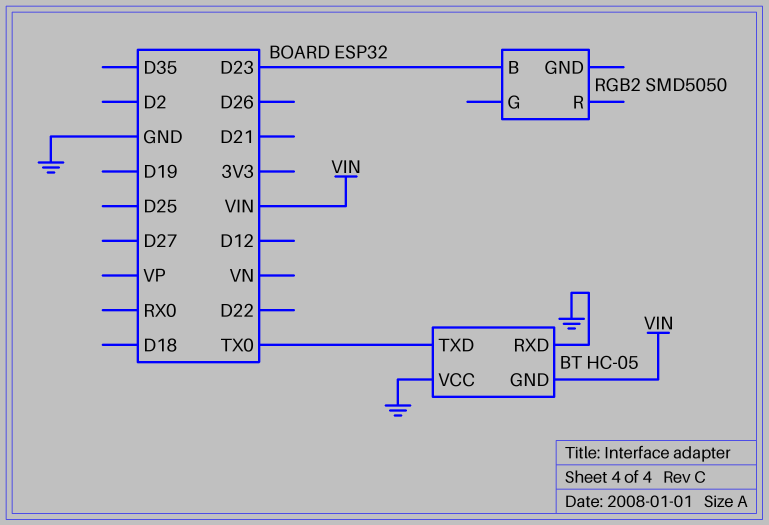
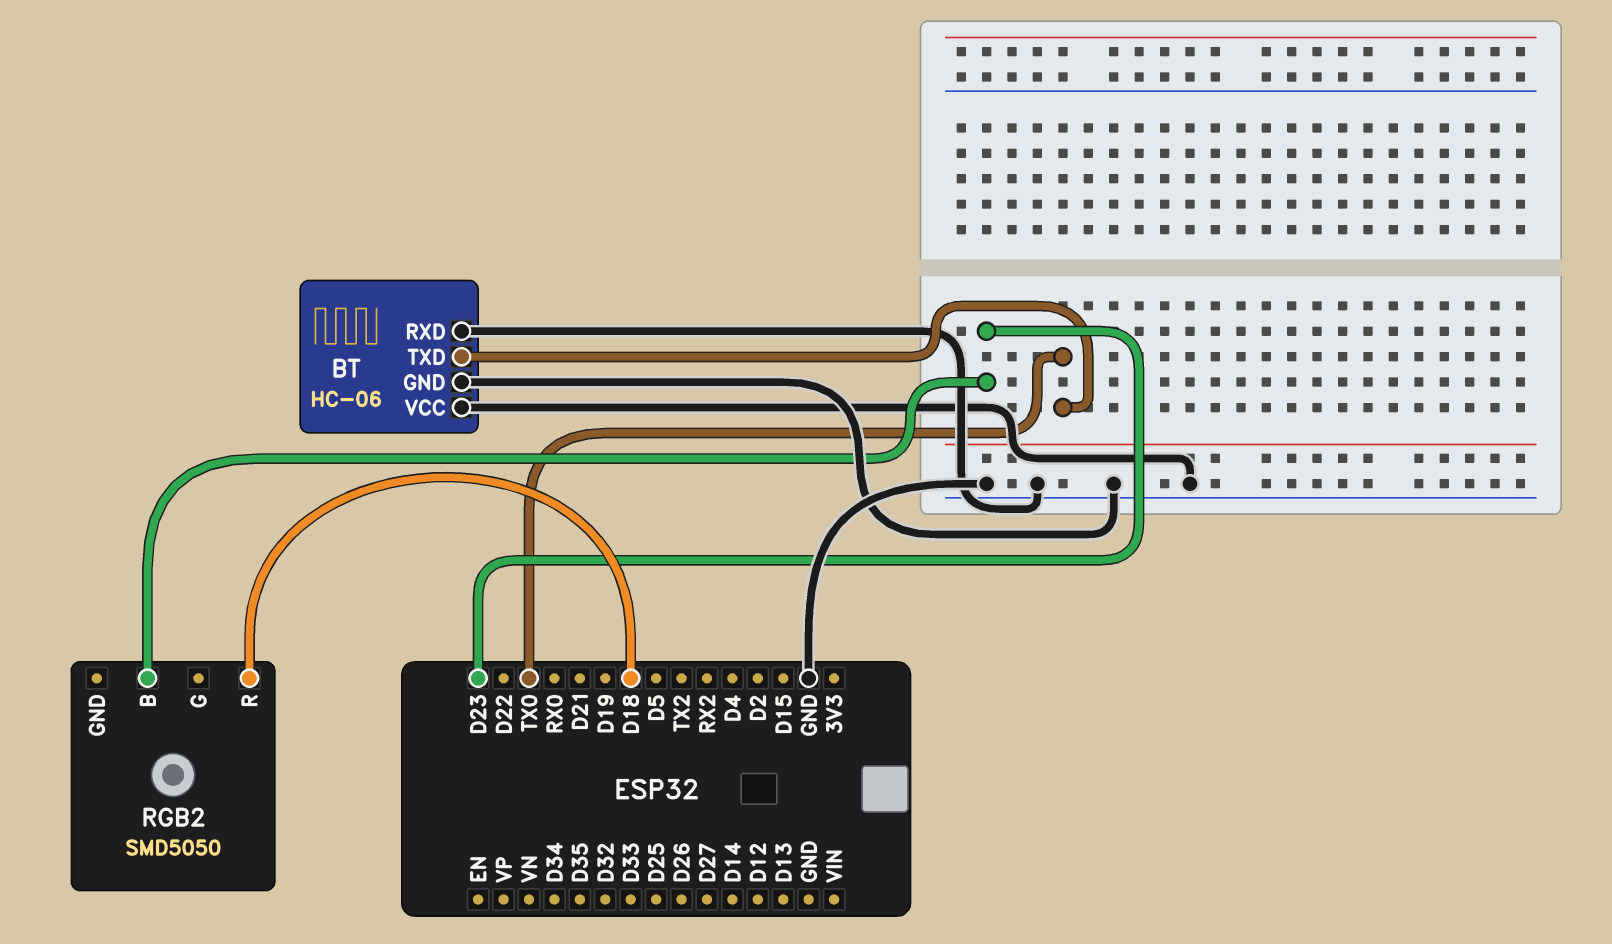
BT: HC-05 -> HC-06
BT pin GND: VIN -> GND
RGB2 pin R: none -> D18

